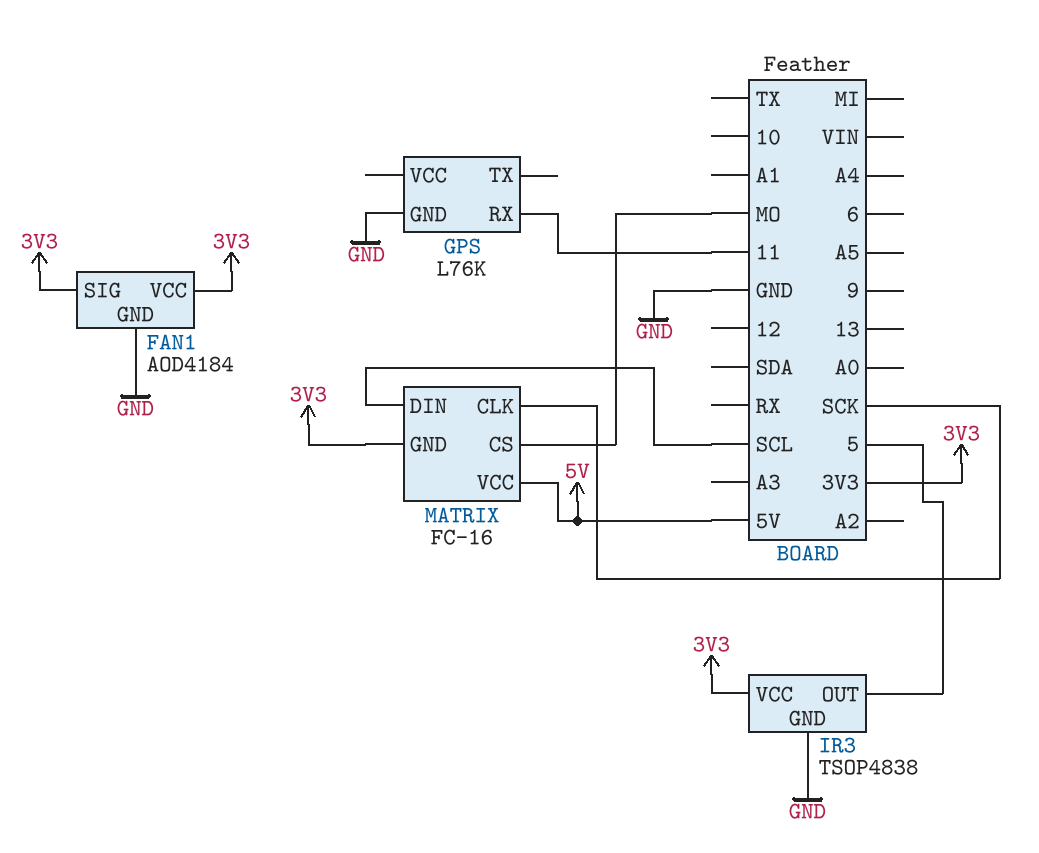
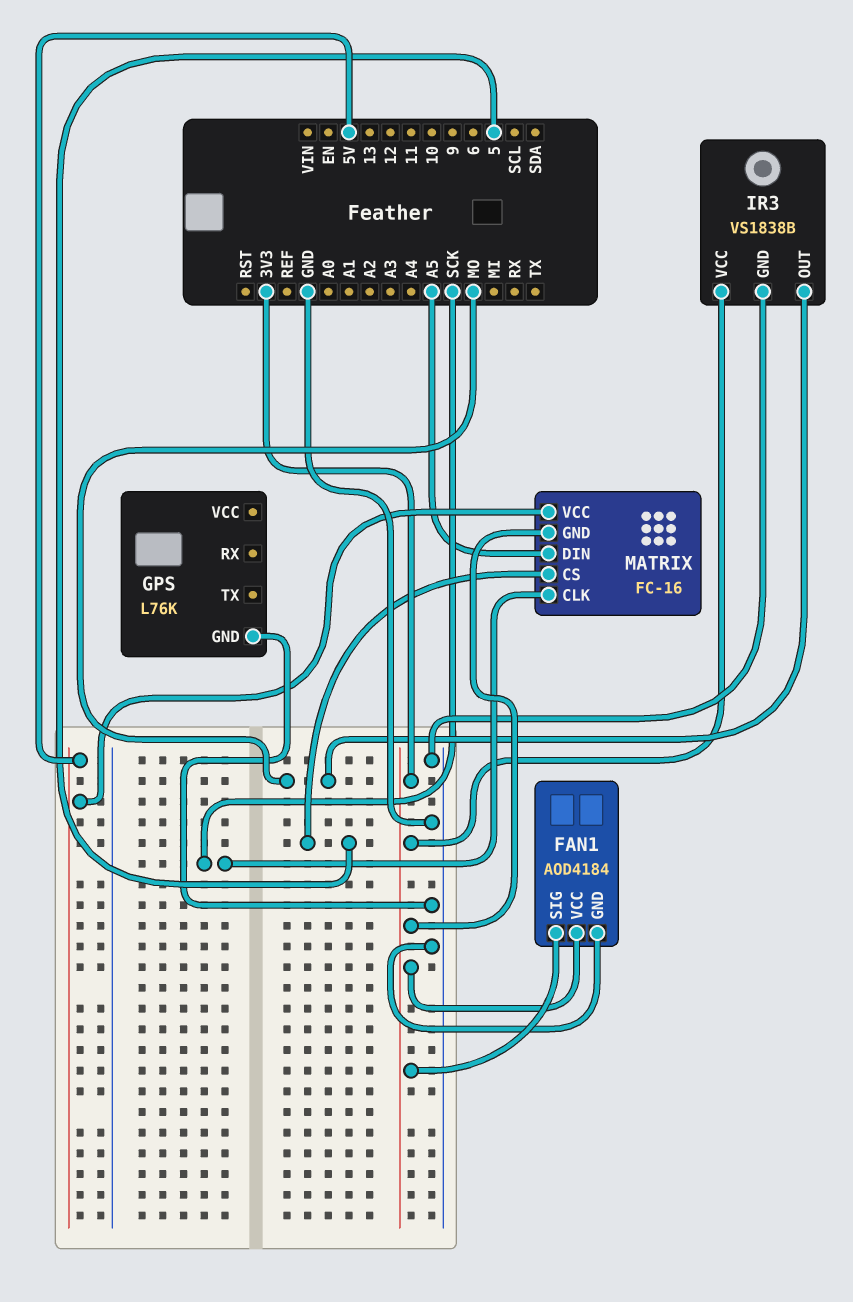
GPS pin RX: 11 -> none
IR3: TSOP4838 -> VS1838B
IR3 pin OUT: 5 -> MO
MATRIX pin CS: MO -> 5
MATRIX pin DIN: SCL -> A5

